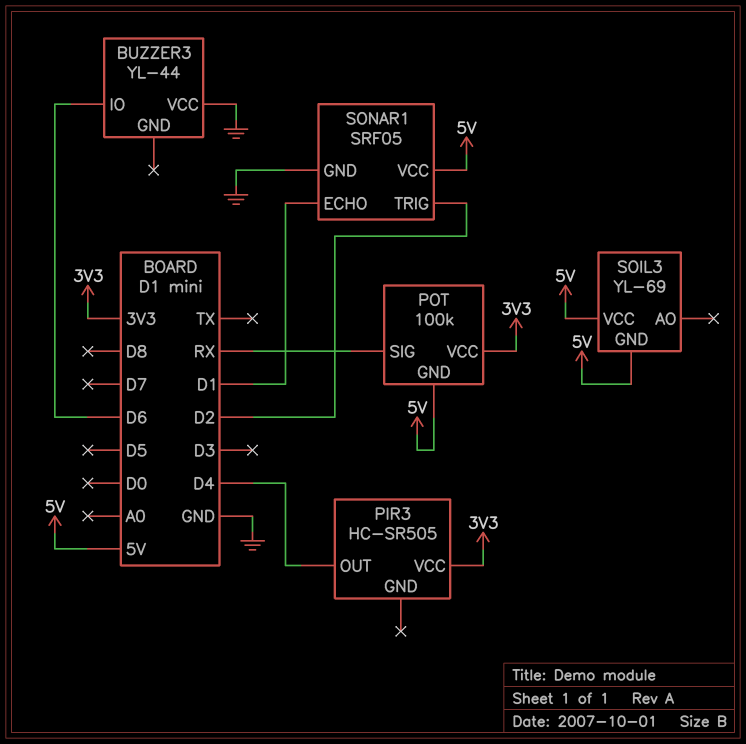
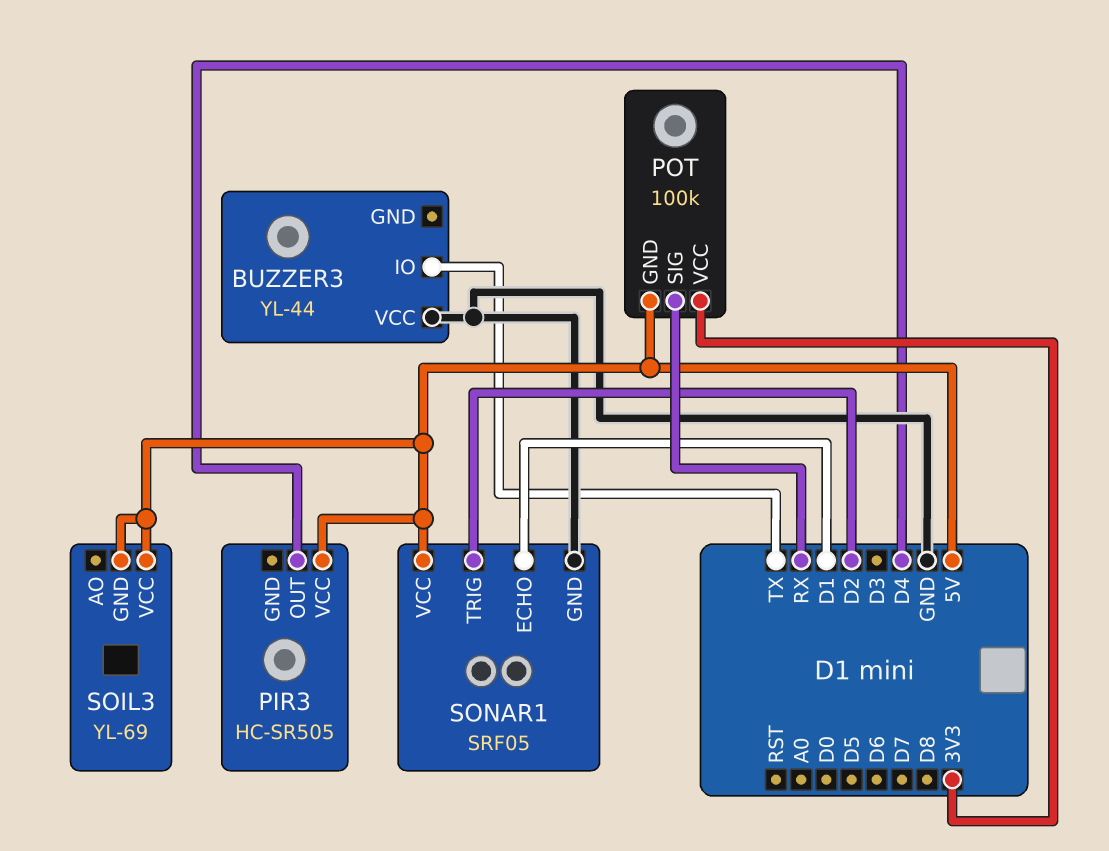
BUZZER3 pin IO: D6 -> TX
PIR3 pin VCC: 3V3 -> 5V

